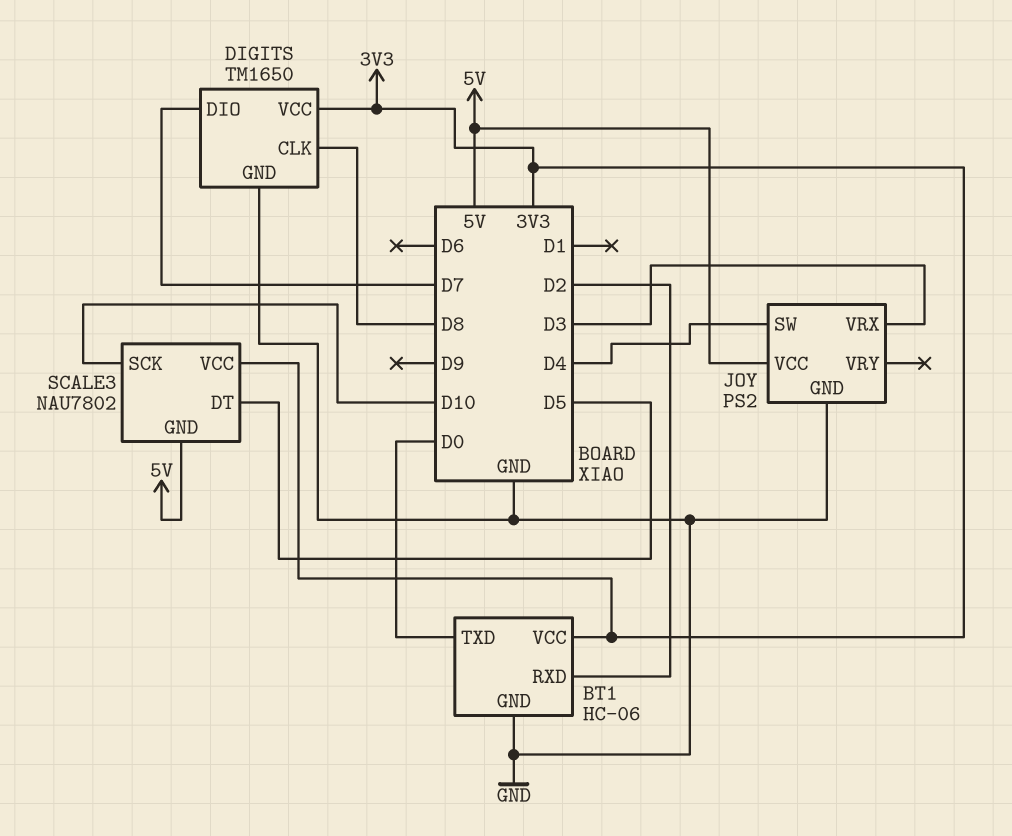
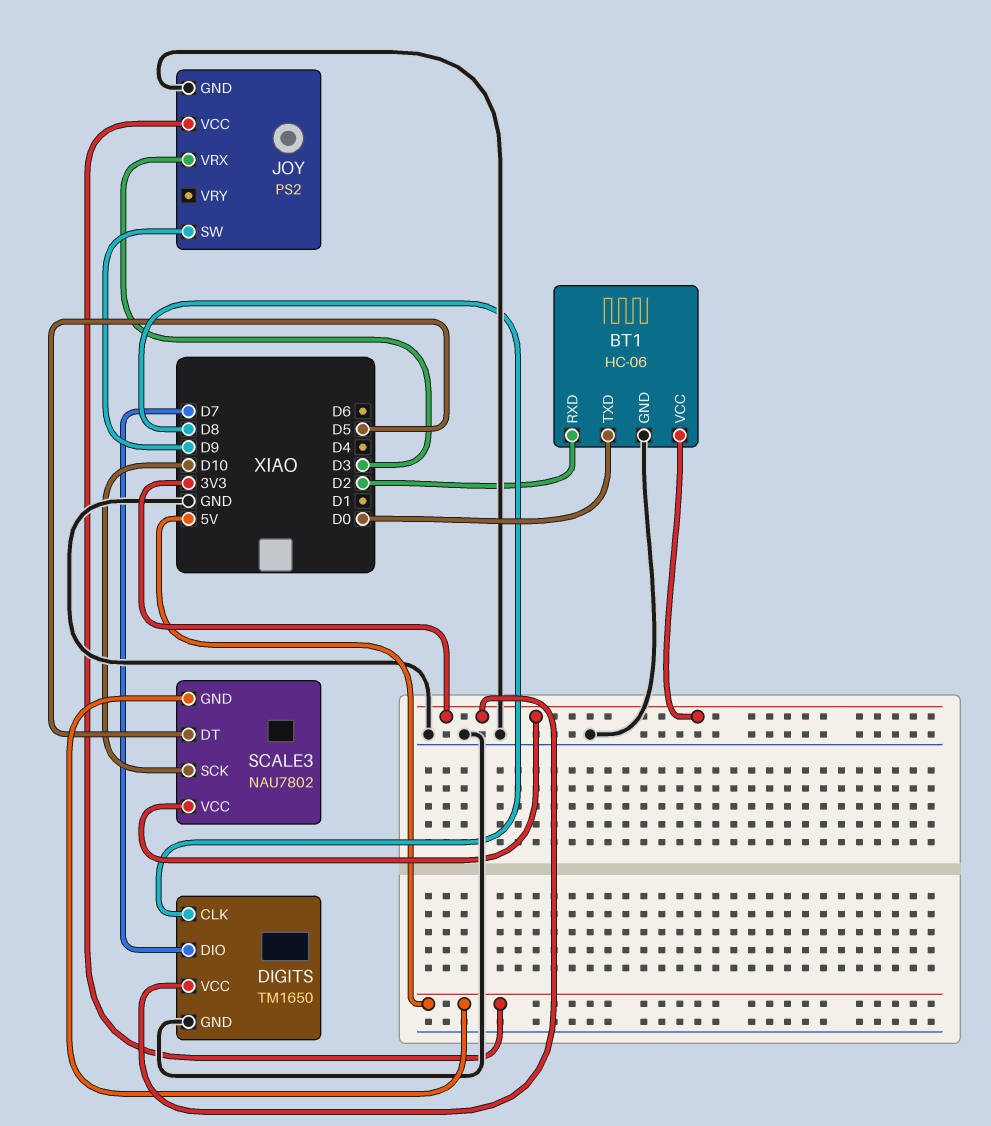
JOY pin SW: D4 -> D9

